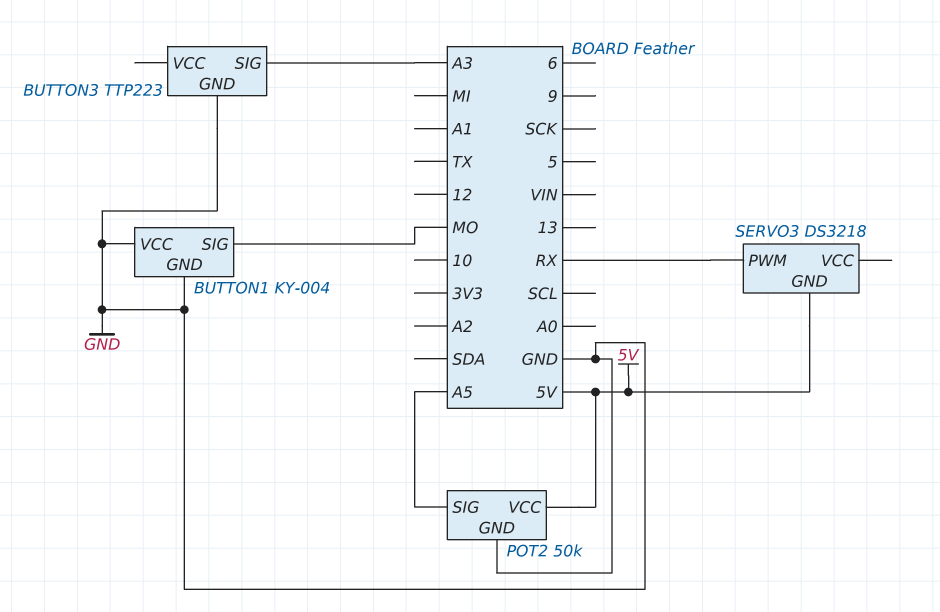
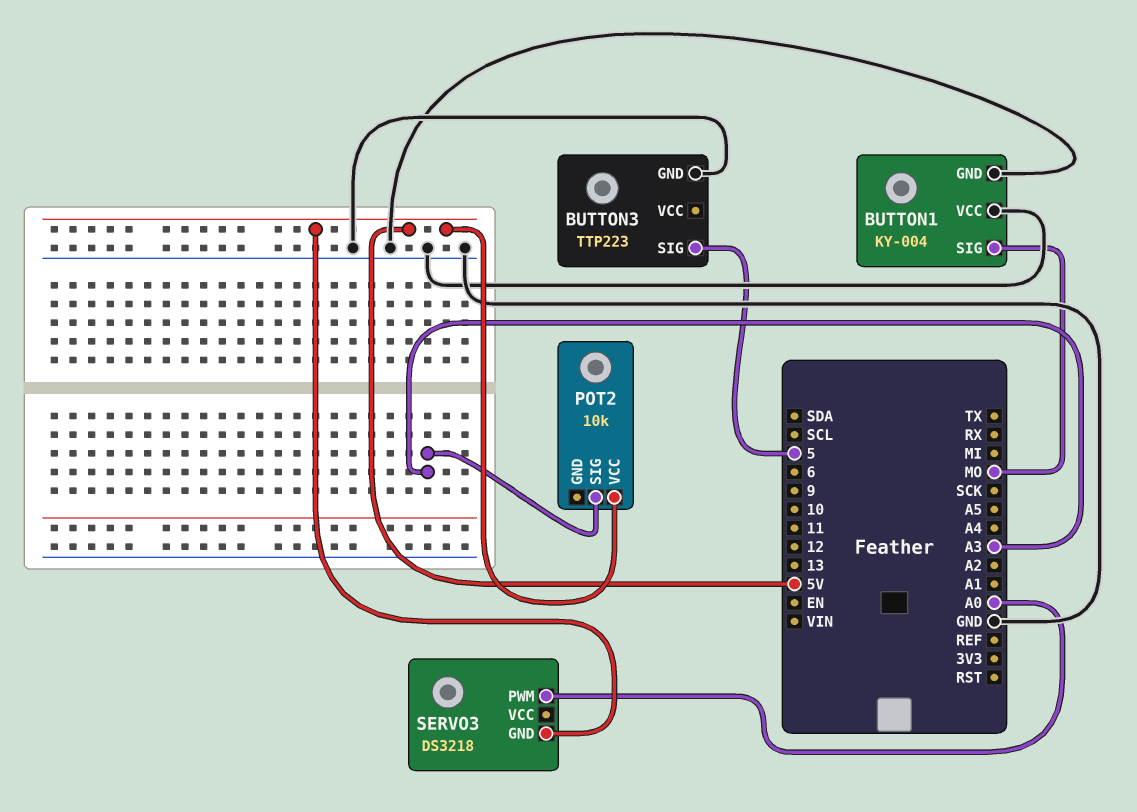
BUTTON3 pin SIG: A3 -> 5
POT2: 50k -> 10k
POT2 pin GND: GND -> none
POT2 pin SIG: A5 -> A3
SERVO3 pin PWM: RX -> A0

